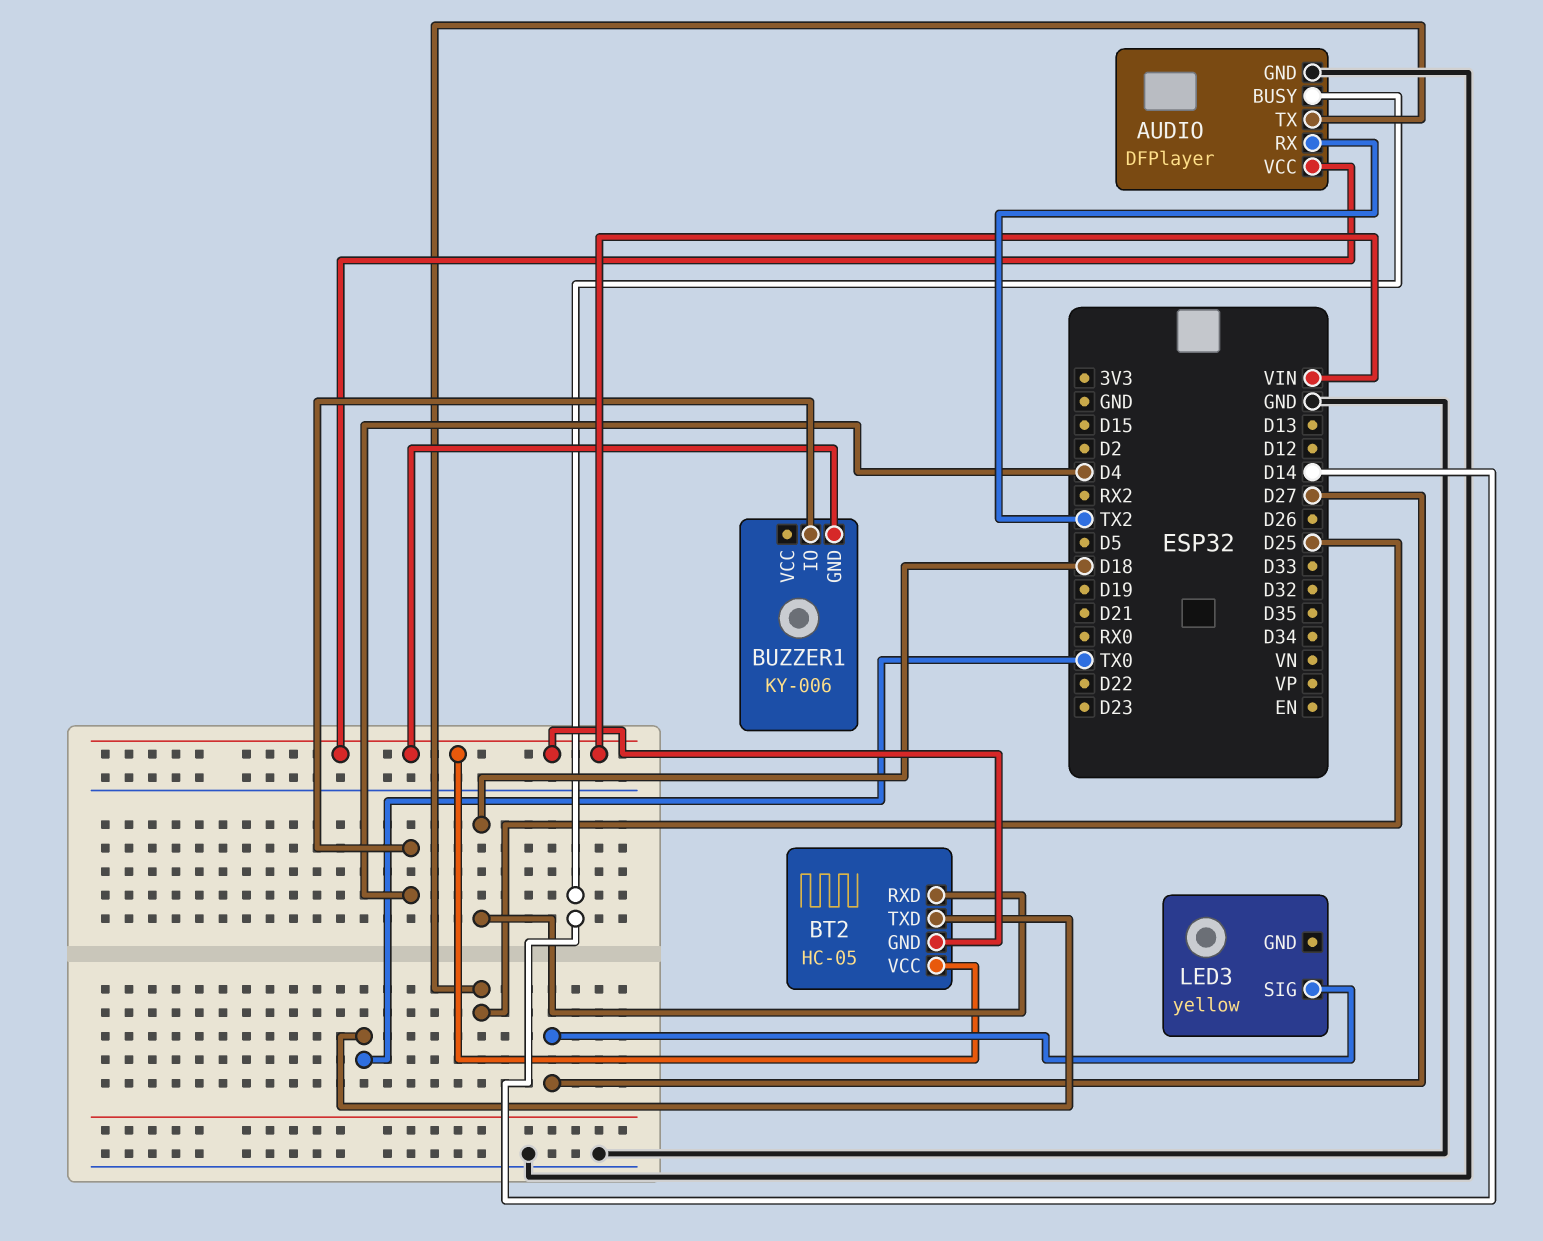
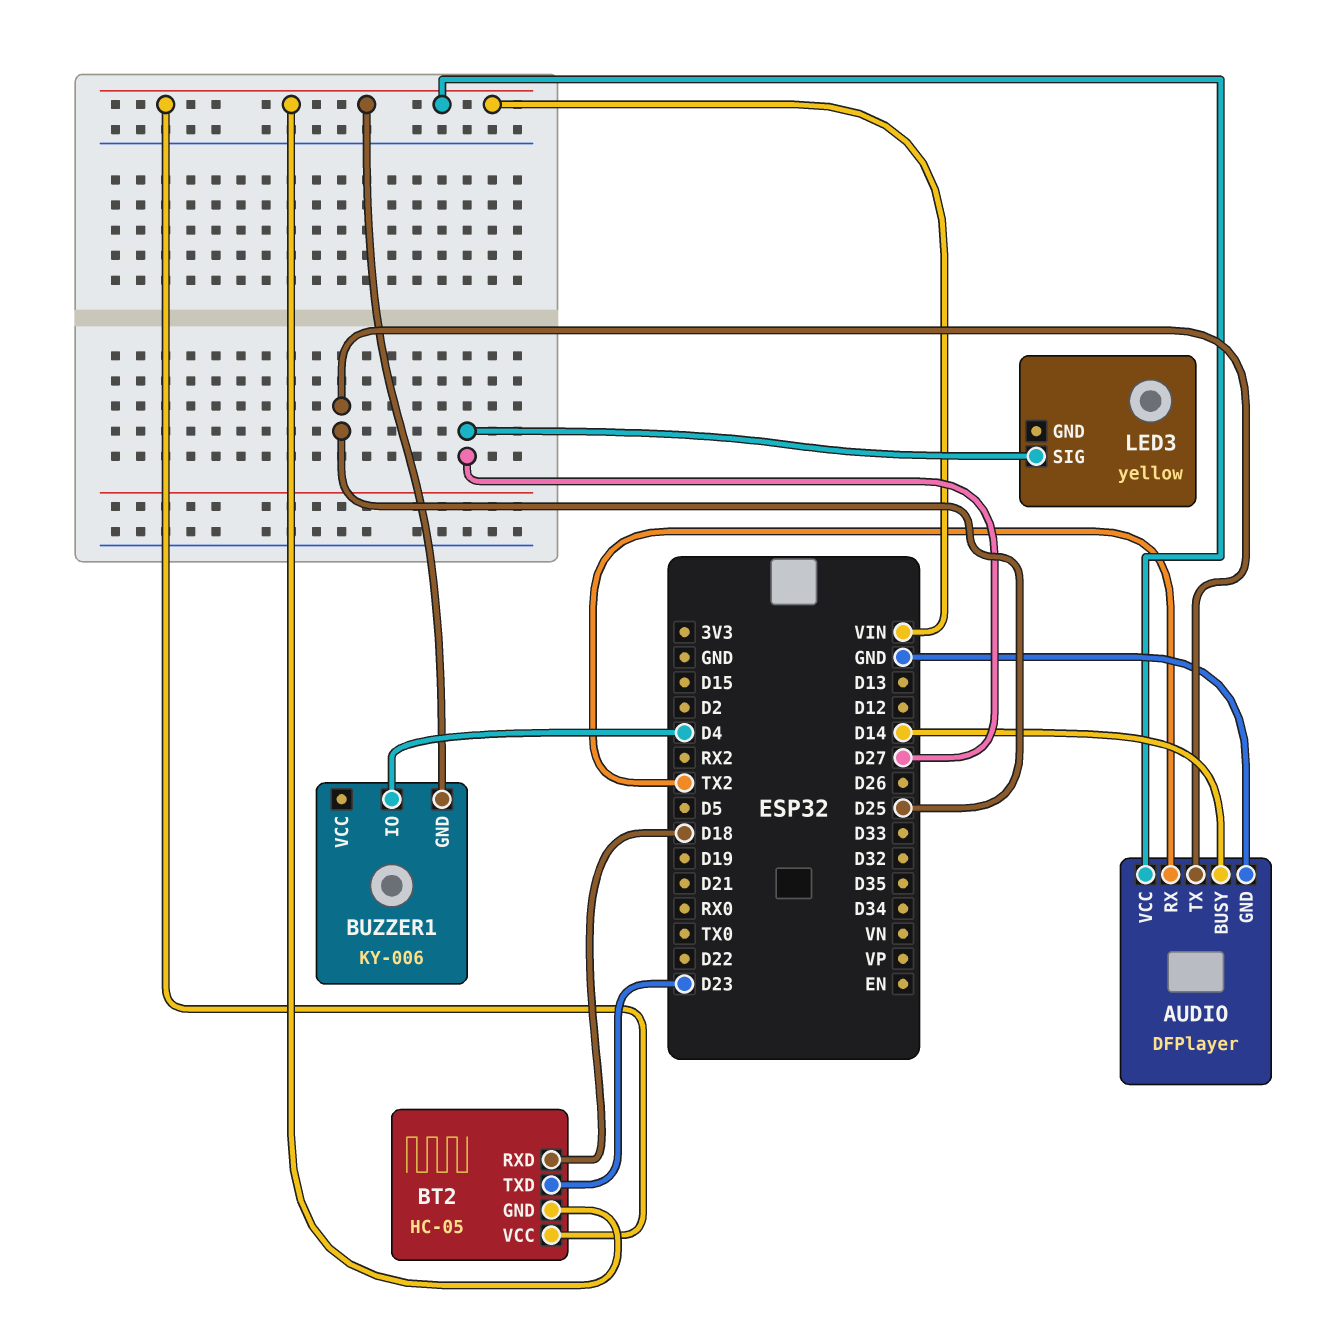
BT2 pin TXD: TX0 -> D23

